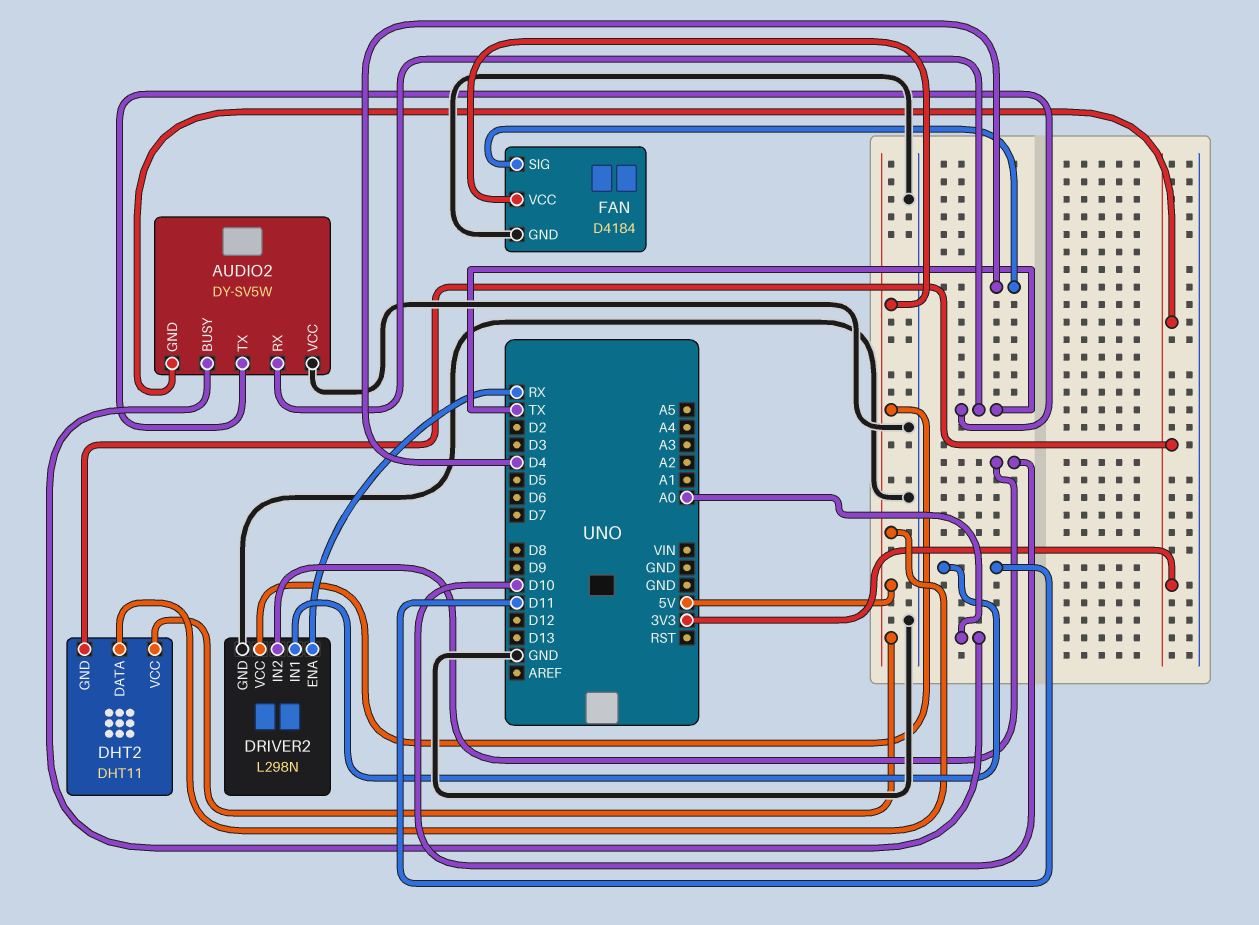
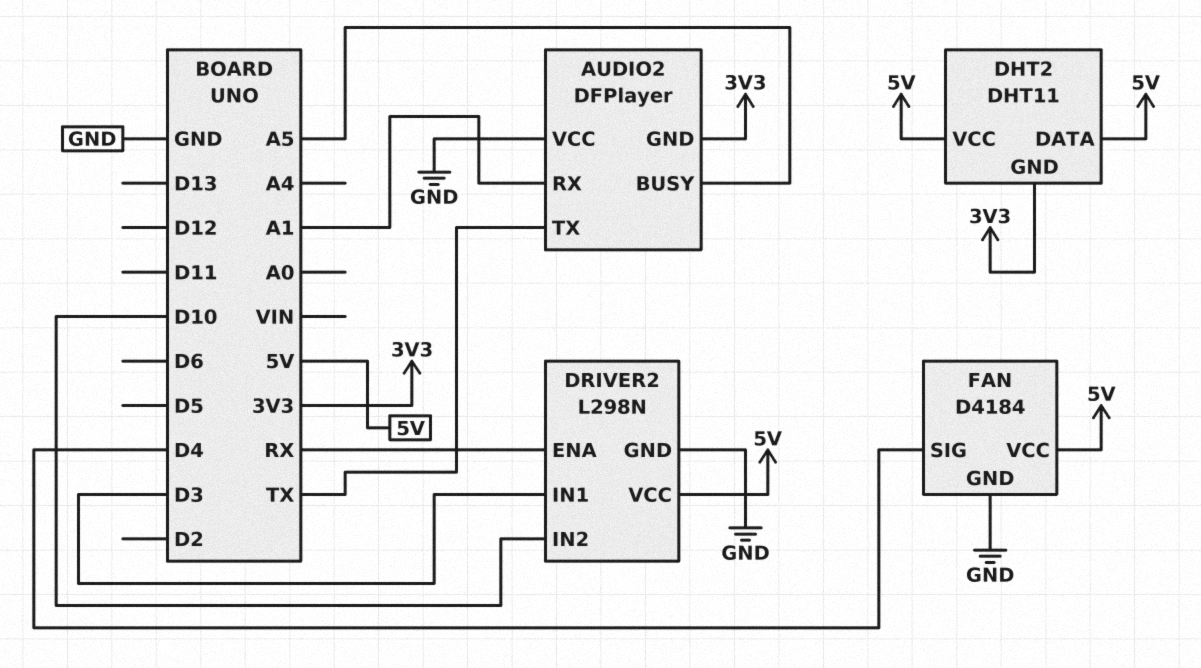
AUDIO2: DY-SV5W -> DFPlayer
AUDIO2 pin BUSY: A0 -> A5
AUDIO2 pin RX: TX -> A1
DRIVER2 pin IN1: D11 -> D3

